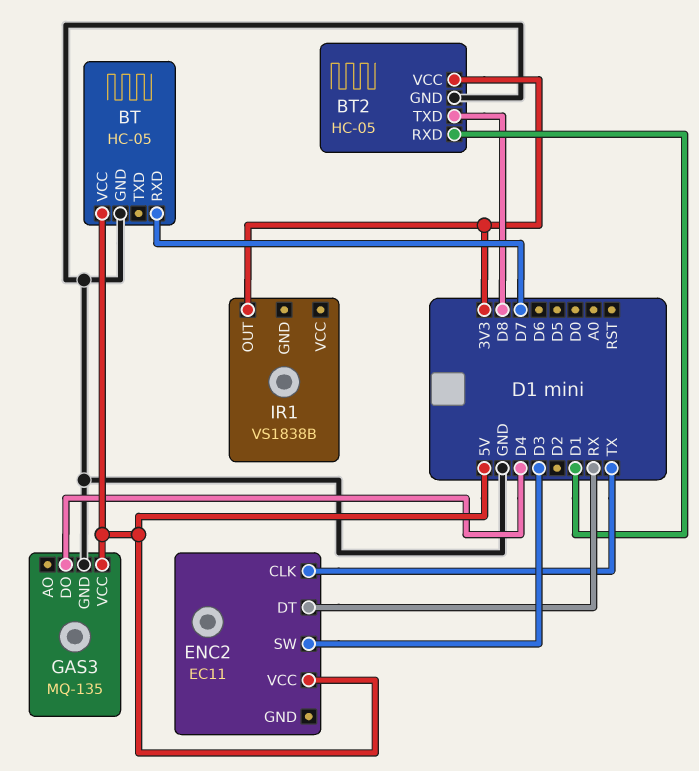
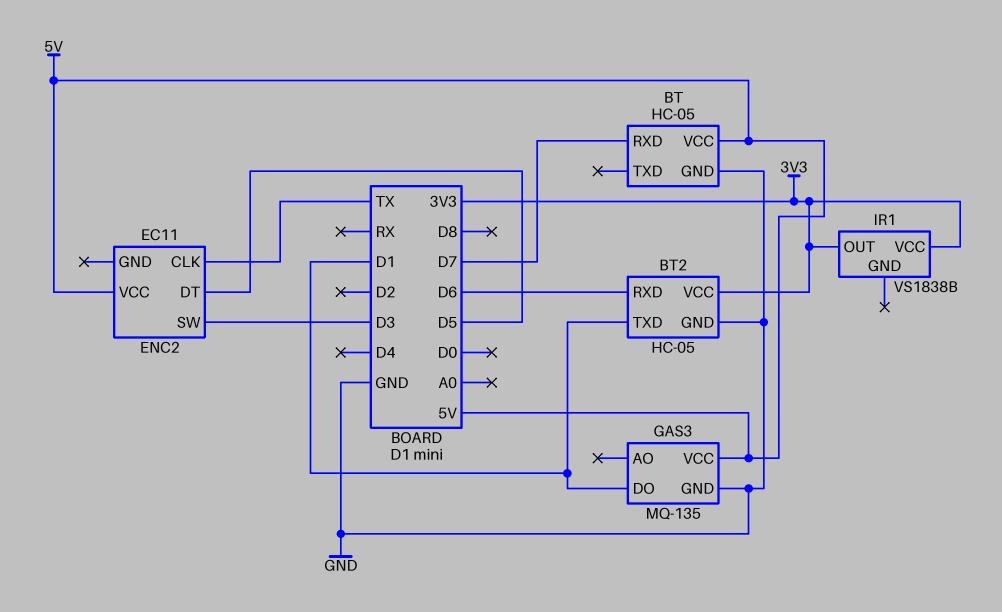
BT2 pin RXD: D1 -> D6
BT2 pin TXD: D8 -> D1
ENC2 pin DT: RX -> D5
GAS3 pin DO: D4 -> D1
IR1 pin VCC: none -> 3V3

